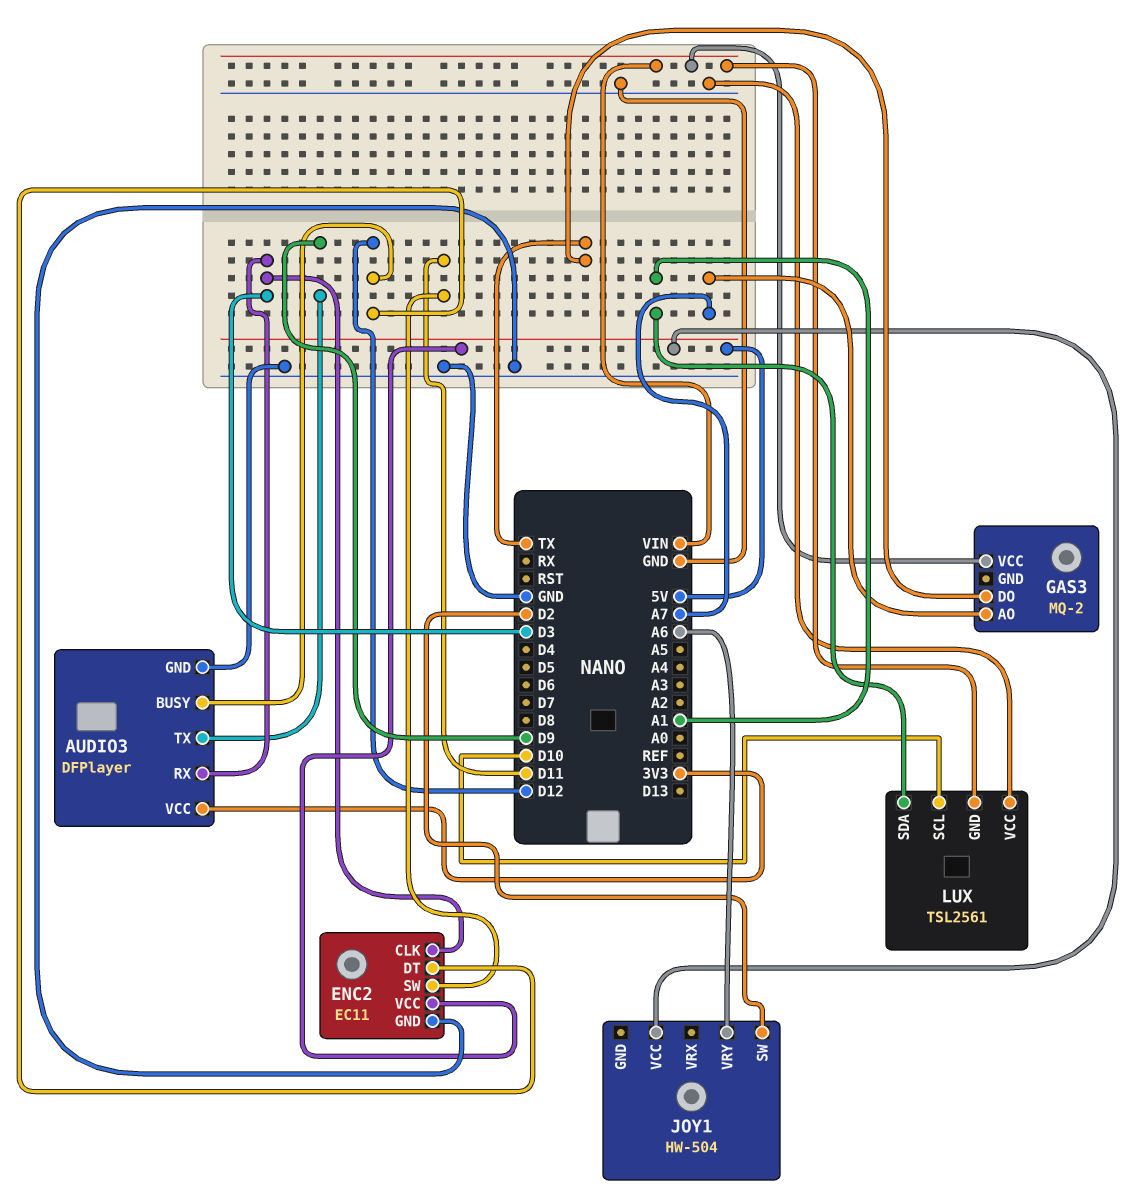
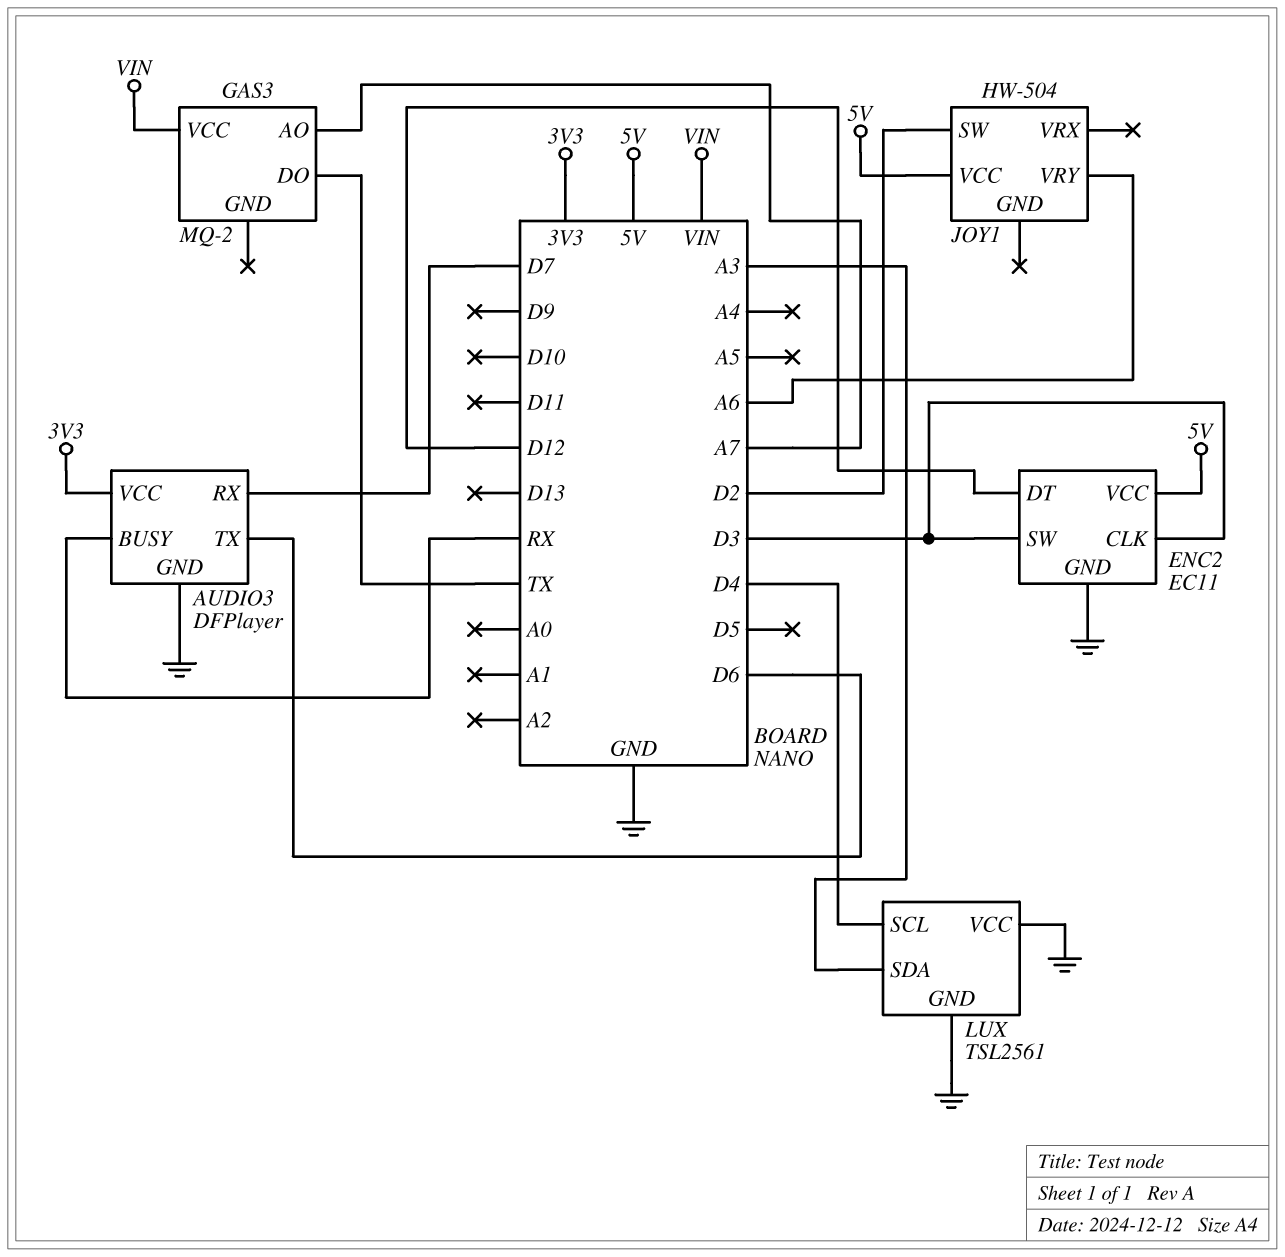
AUDIO3 pin BUSY: D12 -> RX
AUDIO3 pin RX: D3 -> D7
AUDIO3 pin TX: D9 -> D6
ENC2 pin SW: D11 -> D3
LUX pin GND: VIN -> GND
LUX pin SCL: D10 -> D4
LUX pin SDA: A1 -> A3

